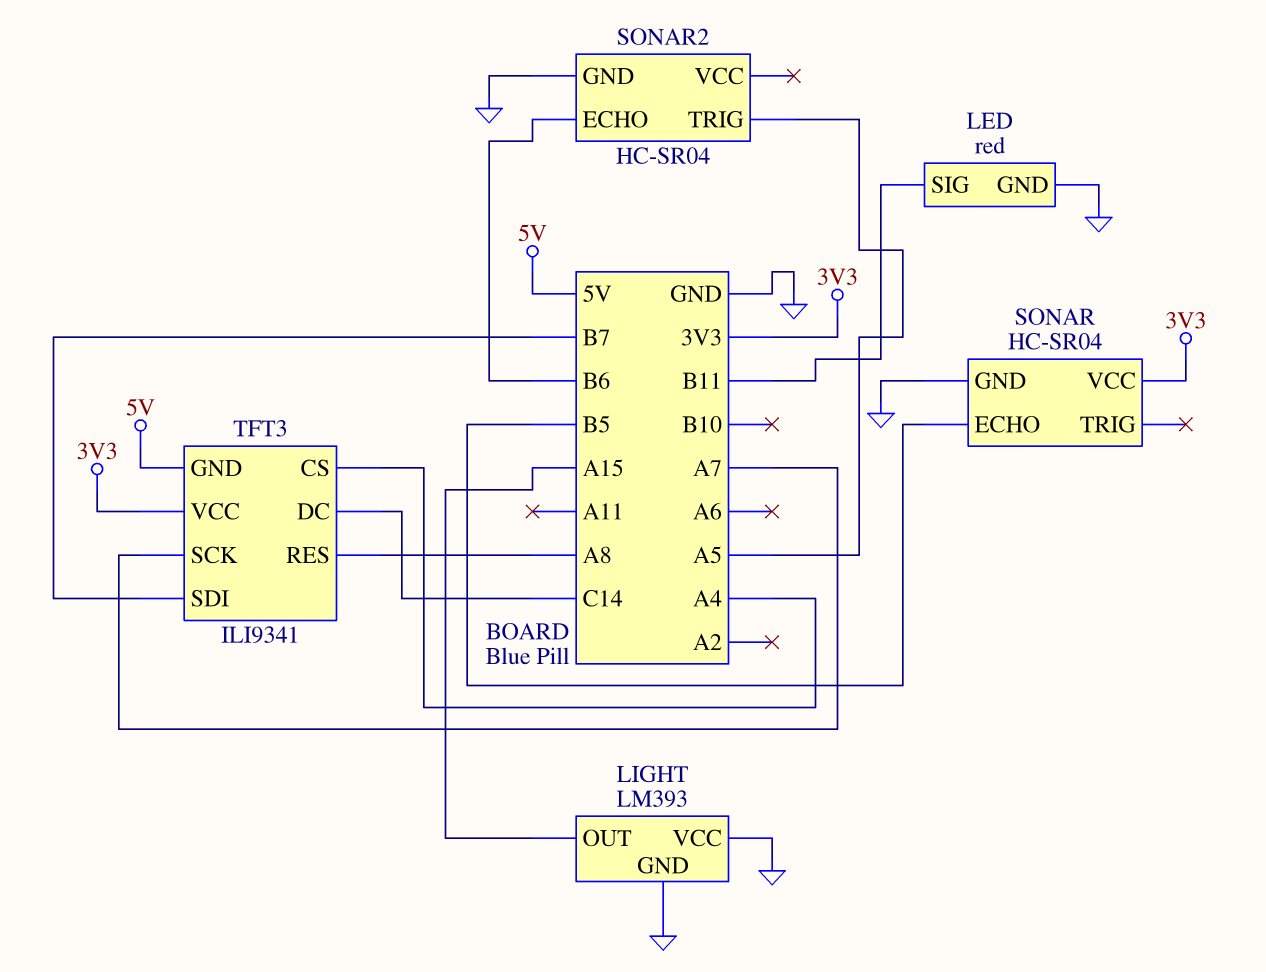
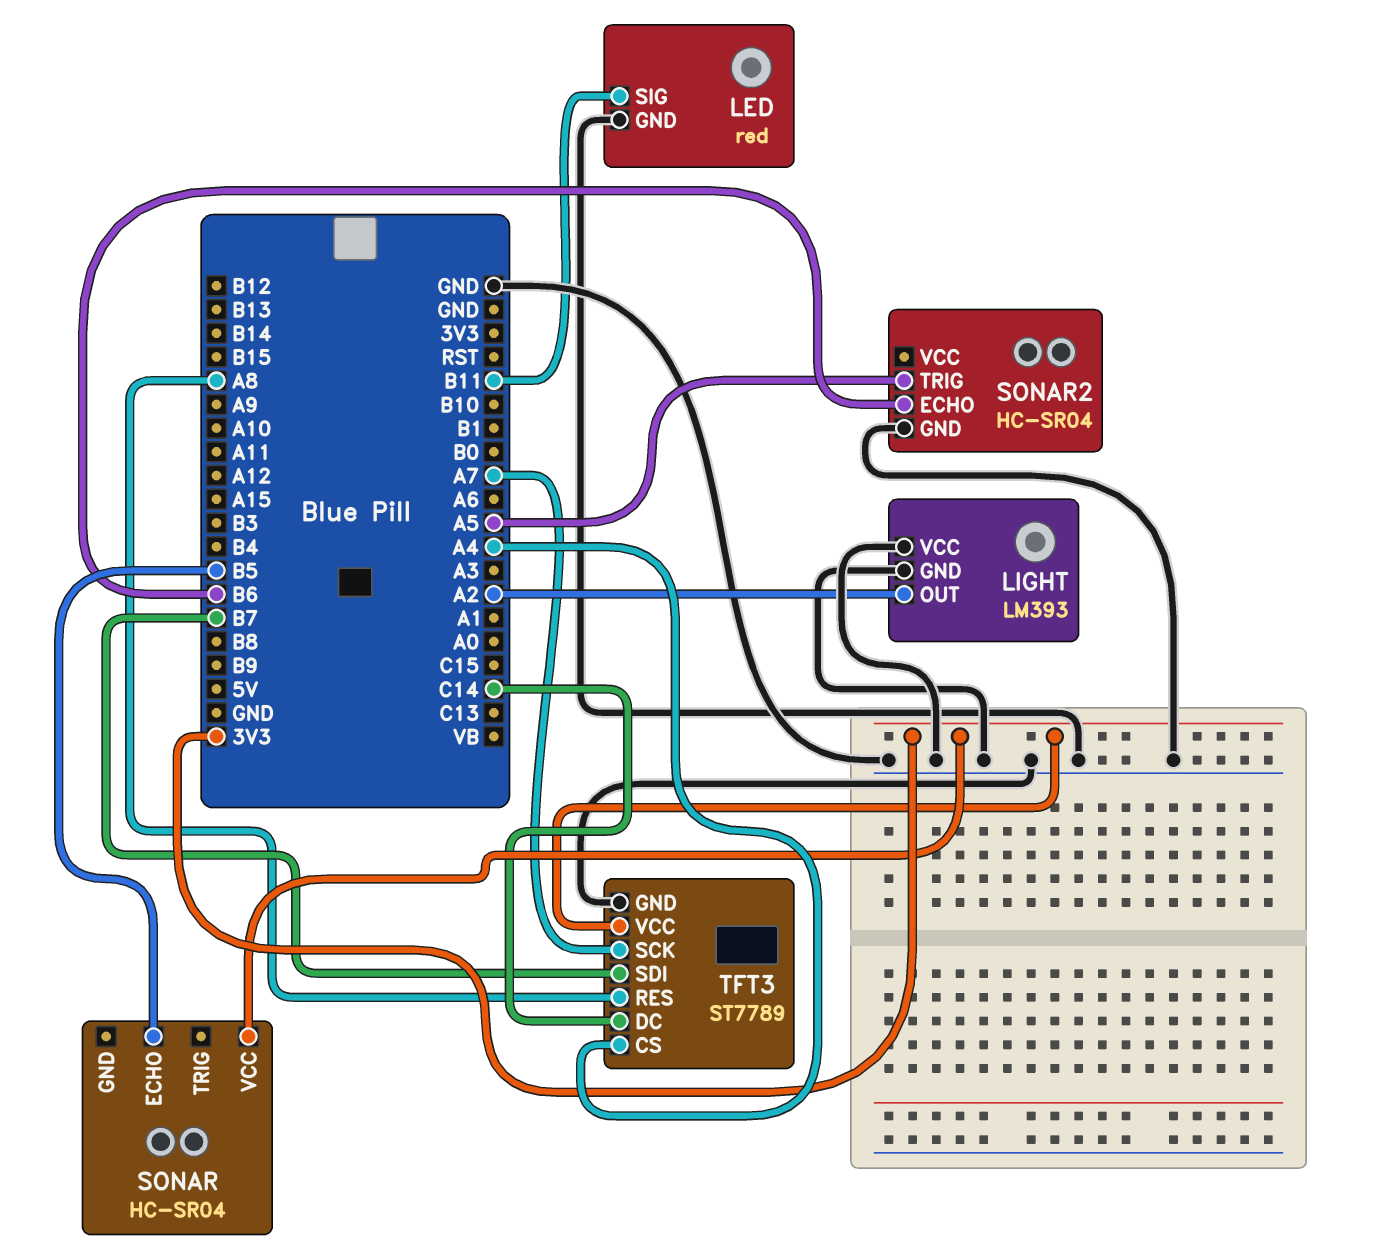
LIGHT pin OUT: A15 -> A2
SONAR pin GND: GND -> none
TFT3: ILI9341 -> ST7789
TFT3 pin GND: 5V -> GND

